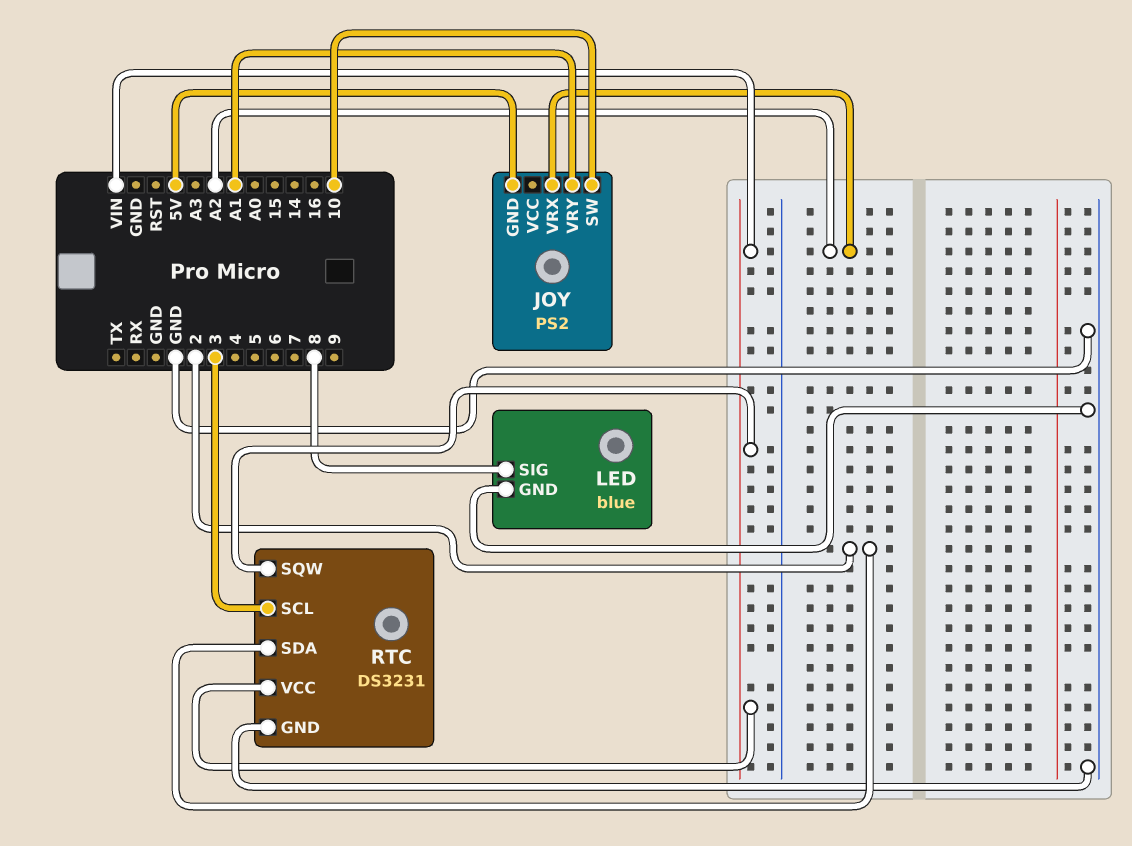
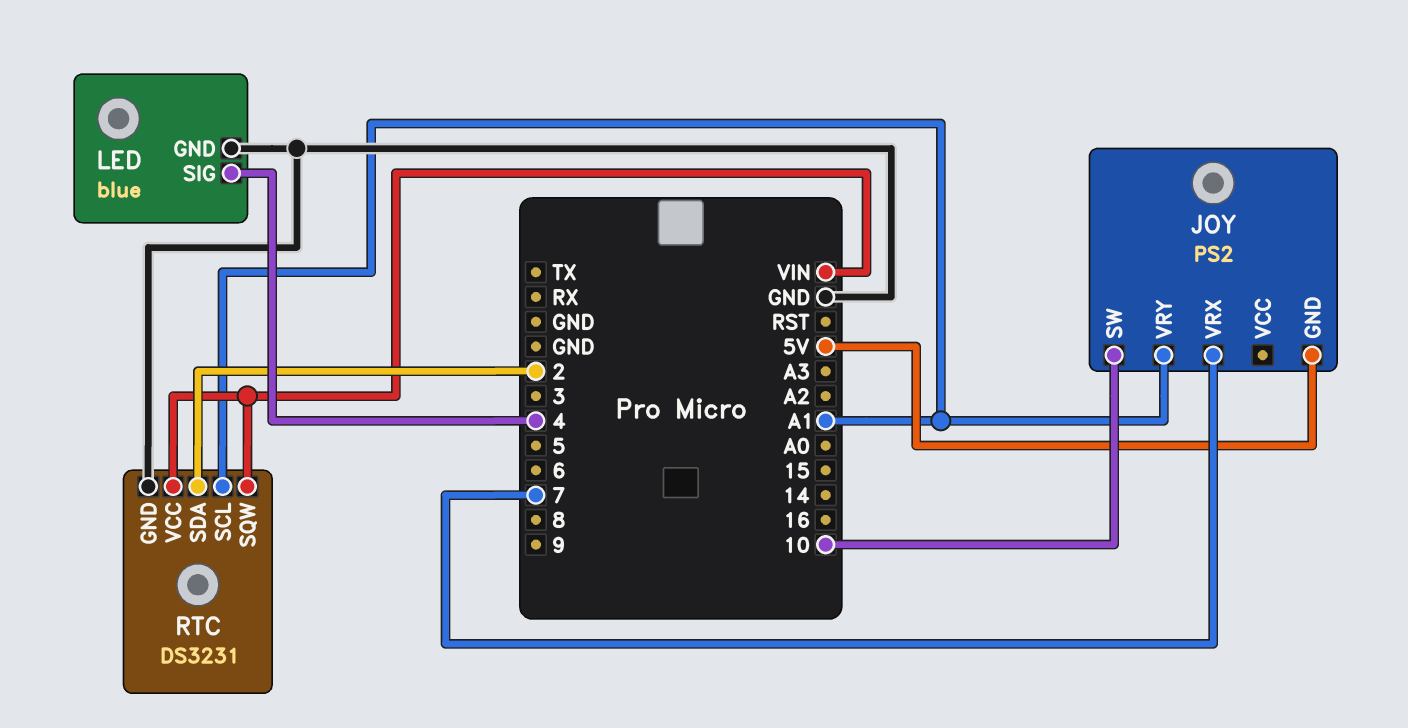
JOY pin VRX: A2 -> 7
LED pin SIG: 8 -> 4
RTC pin SCL: 3 -> A1

